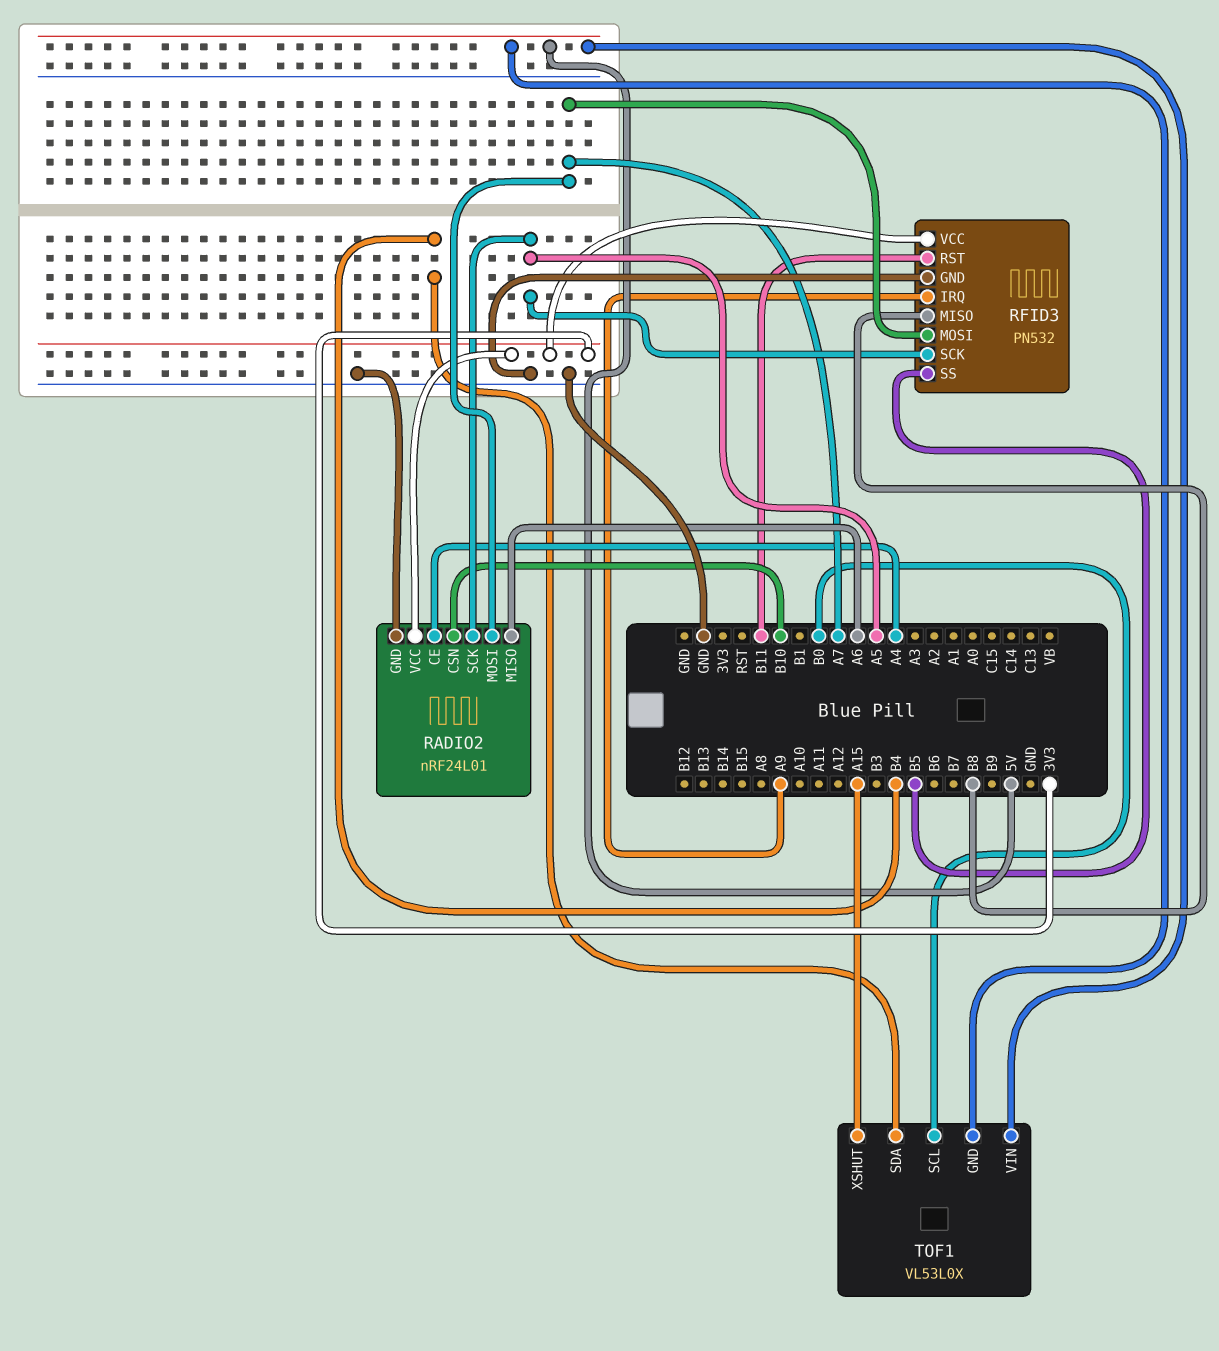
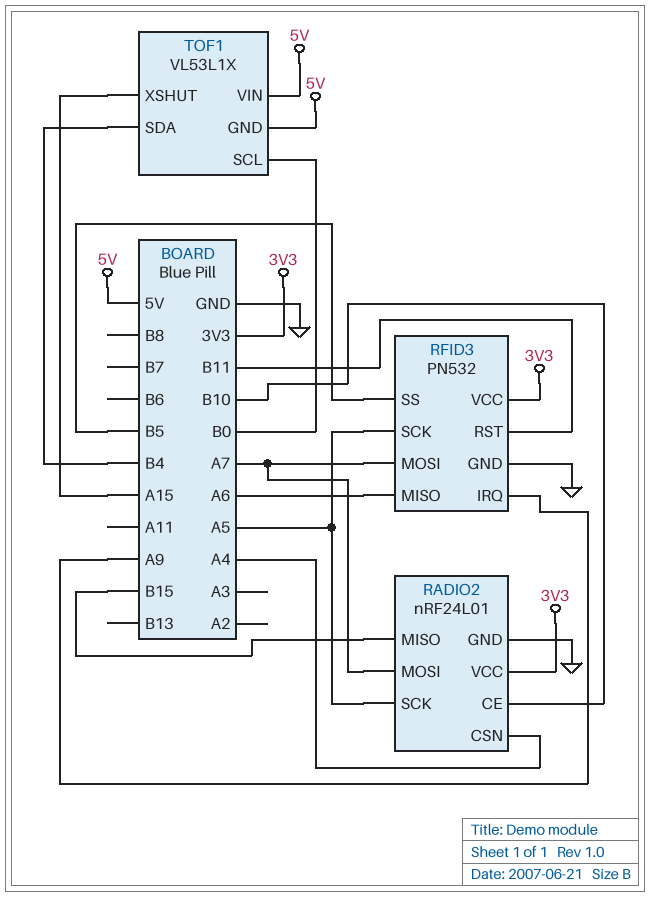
RADIO2 pin CE: A4 -> B10
RADIO2 pin CSN: B10 -> A4
RADIO2 pin MISO: A6 -> B15
RFID3 pin MISO: B8 -> A6
TOF1: VL53L0X -> VL53L1X

